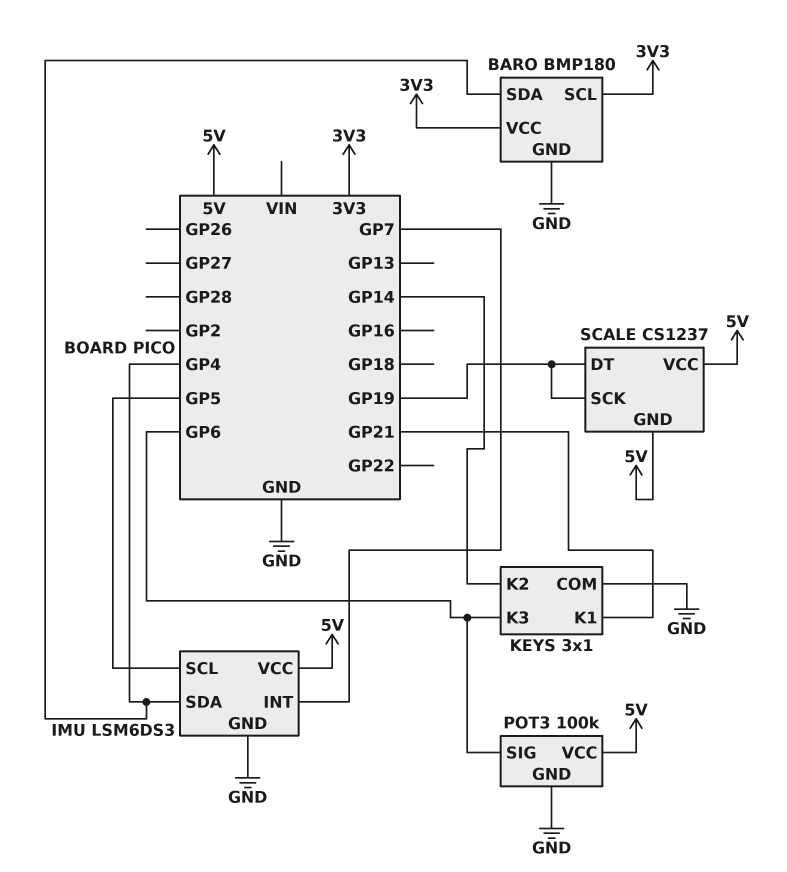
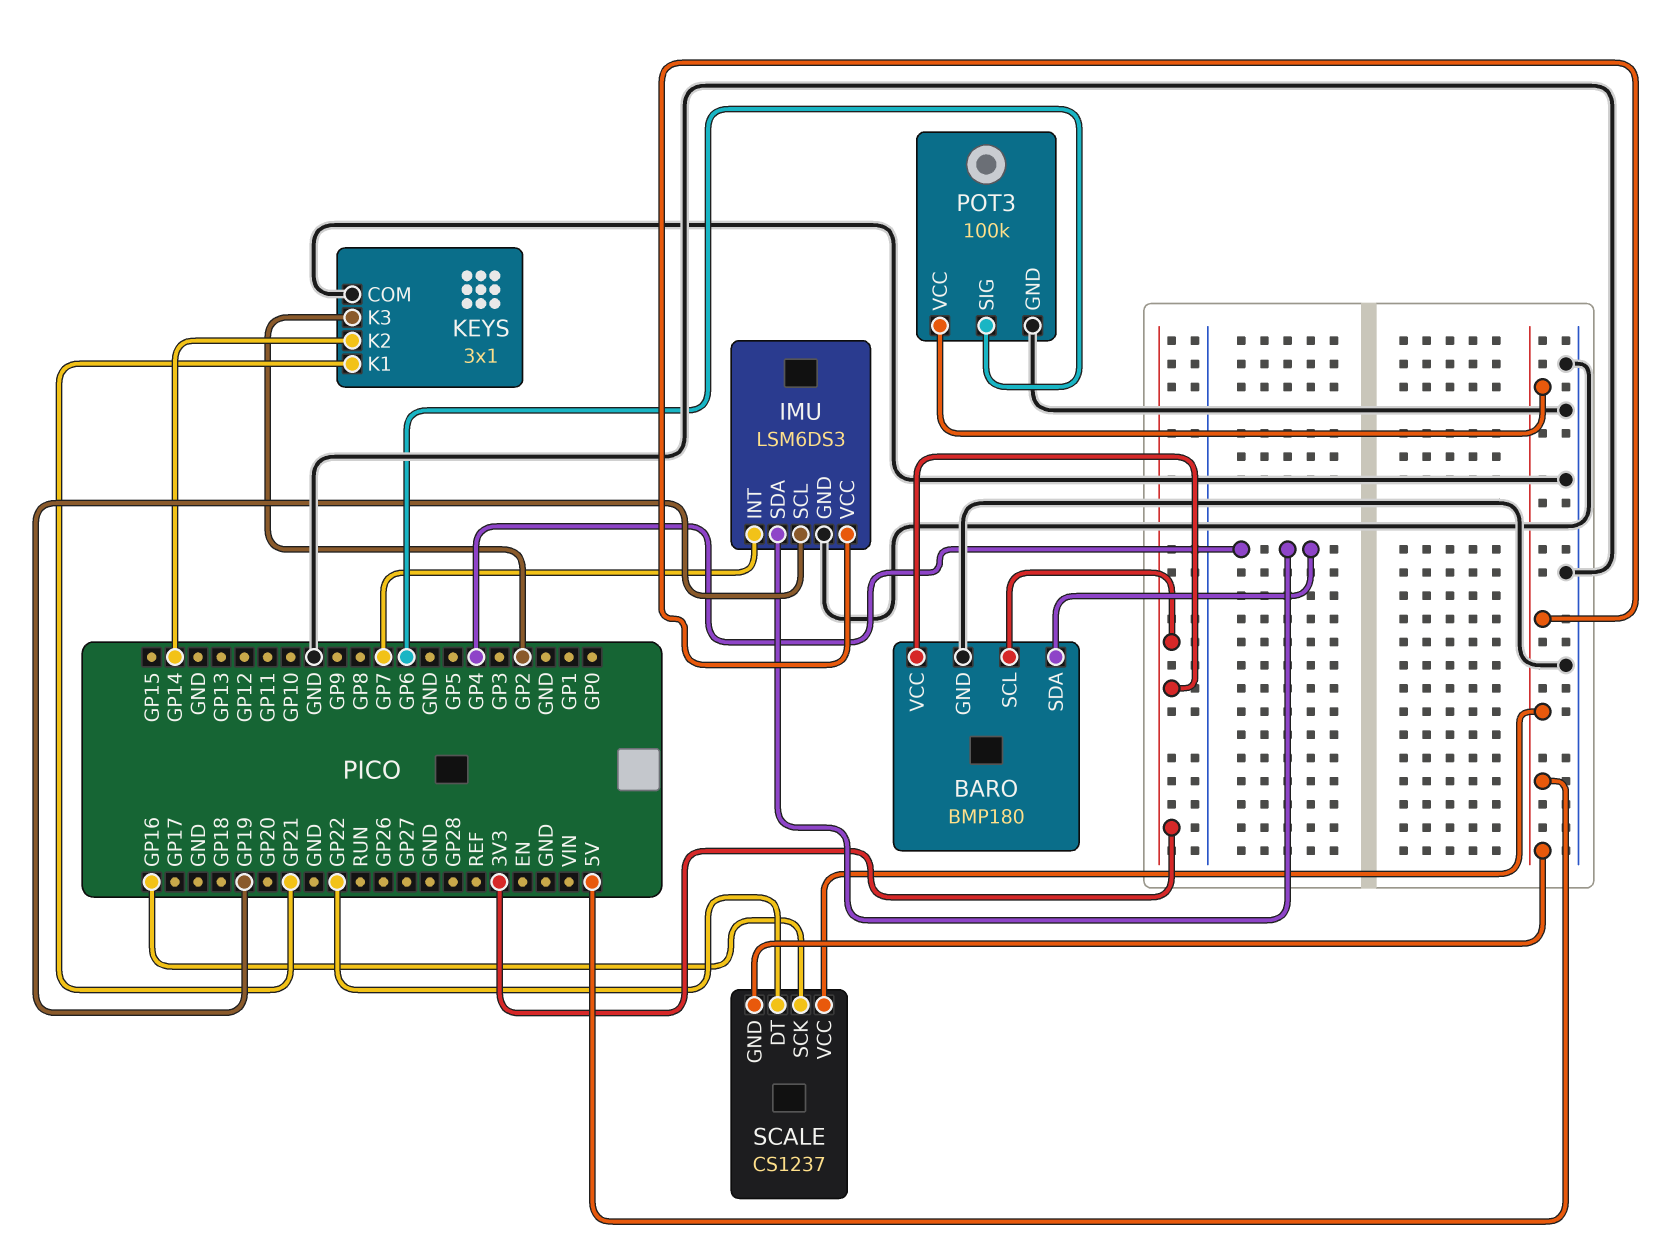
IMU pin SCL: GP5 -> GP19
KEYS pin K3: GP6 -> GP2
SCALE pin DT: GP19 -> GP22
SCALE pin SCK: GP19 -> GP16

